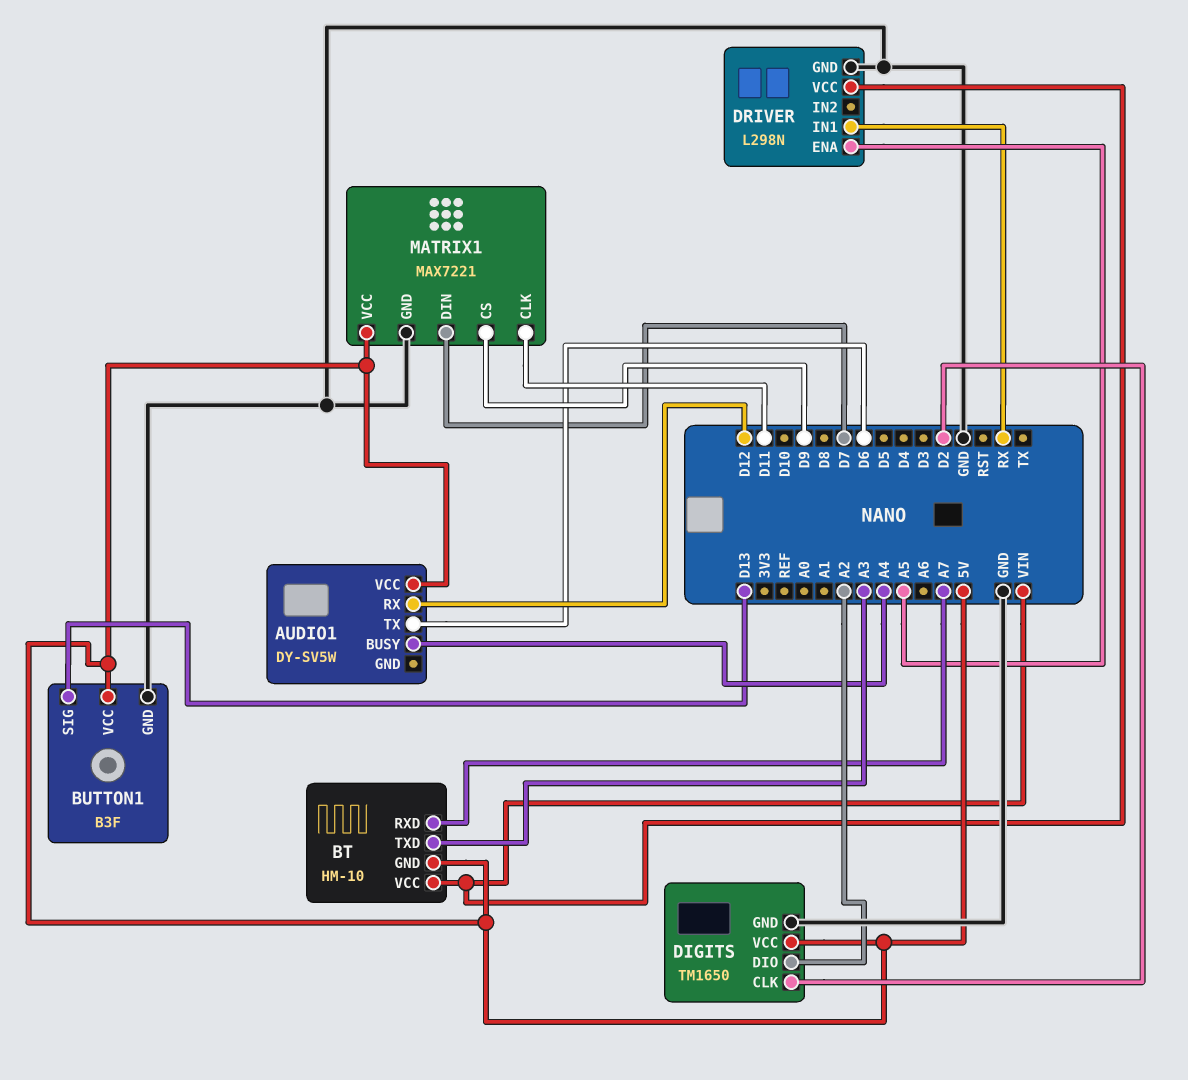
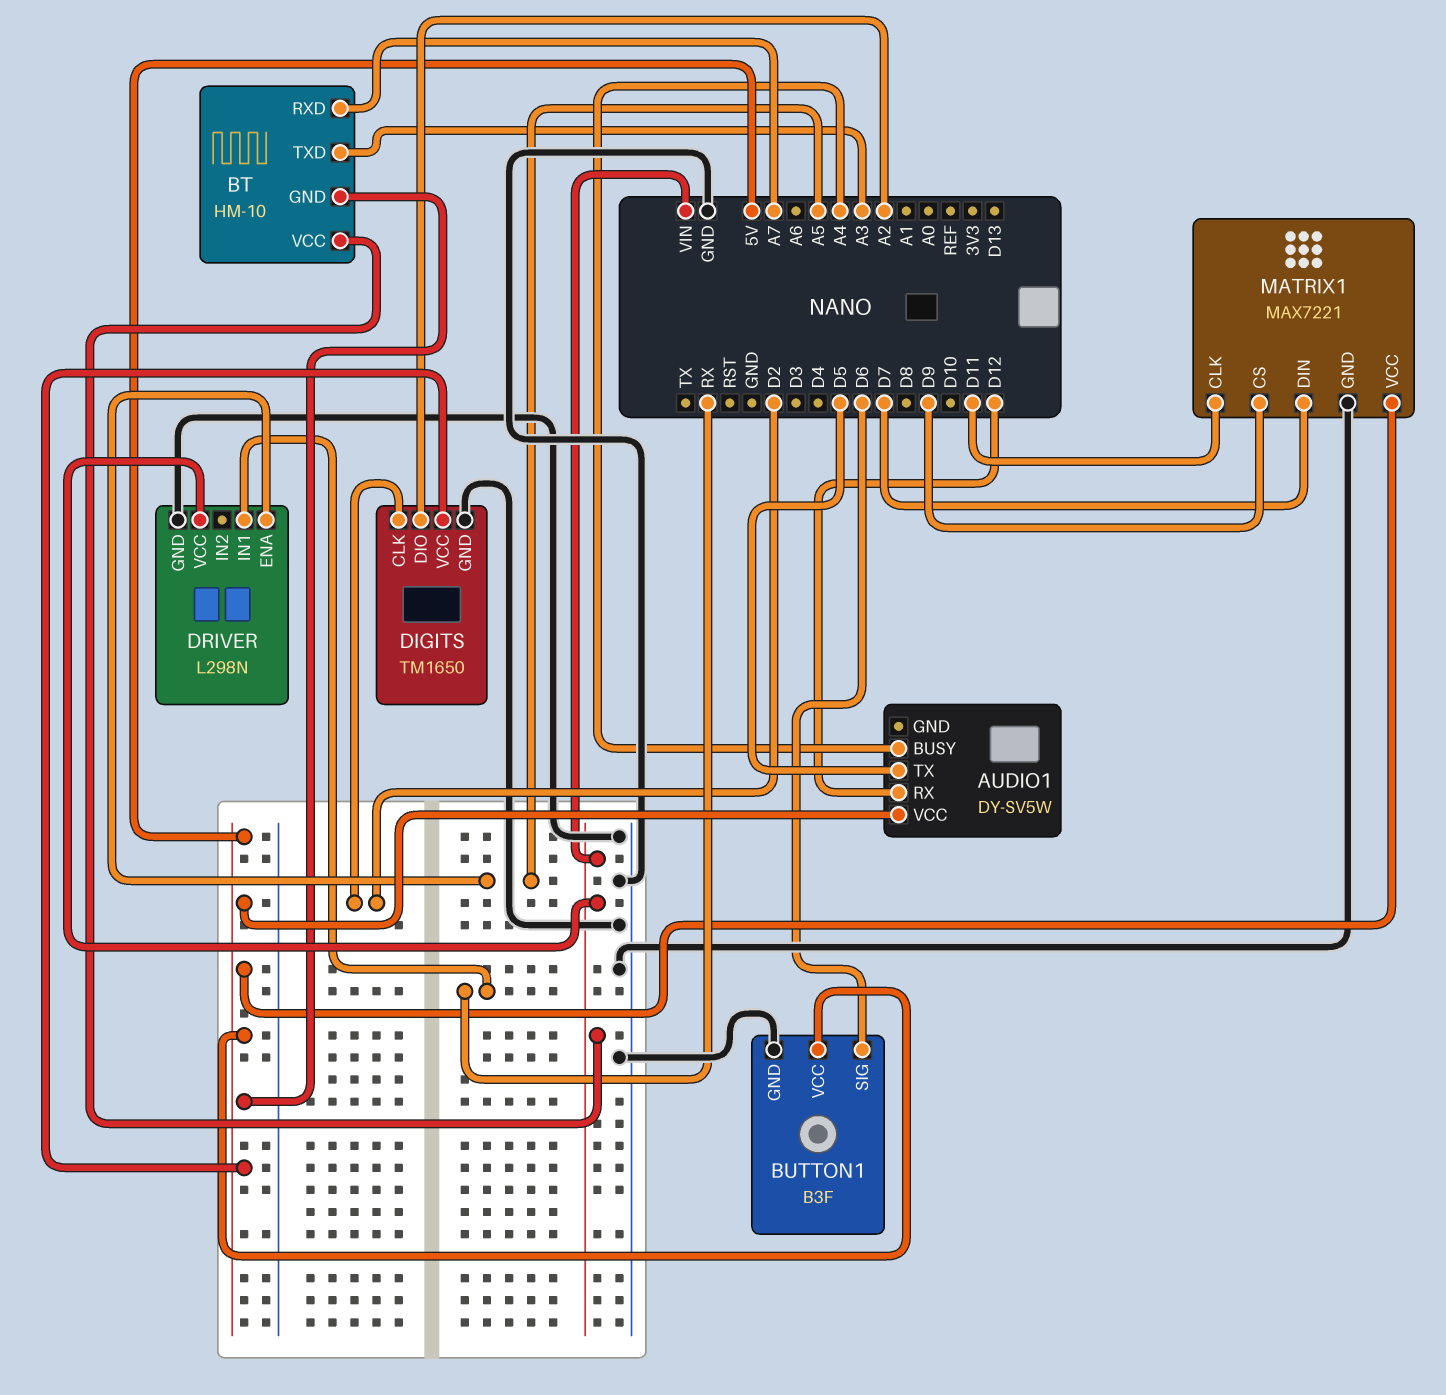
AUDIO1 pin TX: D6 -> D5
BUTTON1 pin SIG: D13 -> D6

